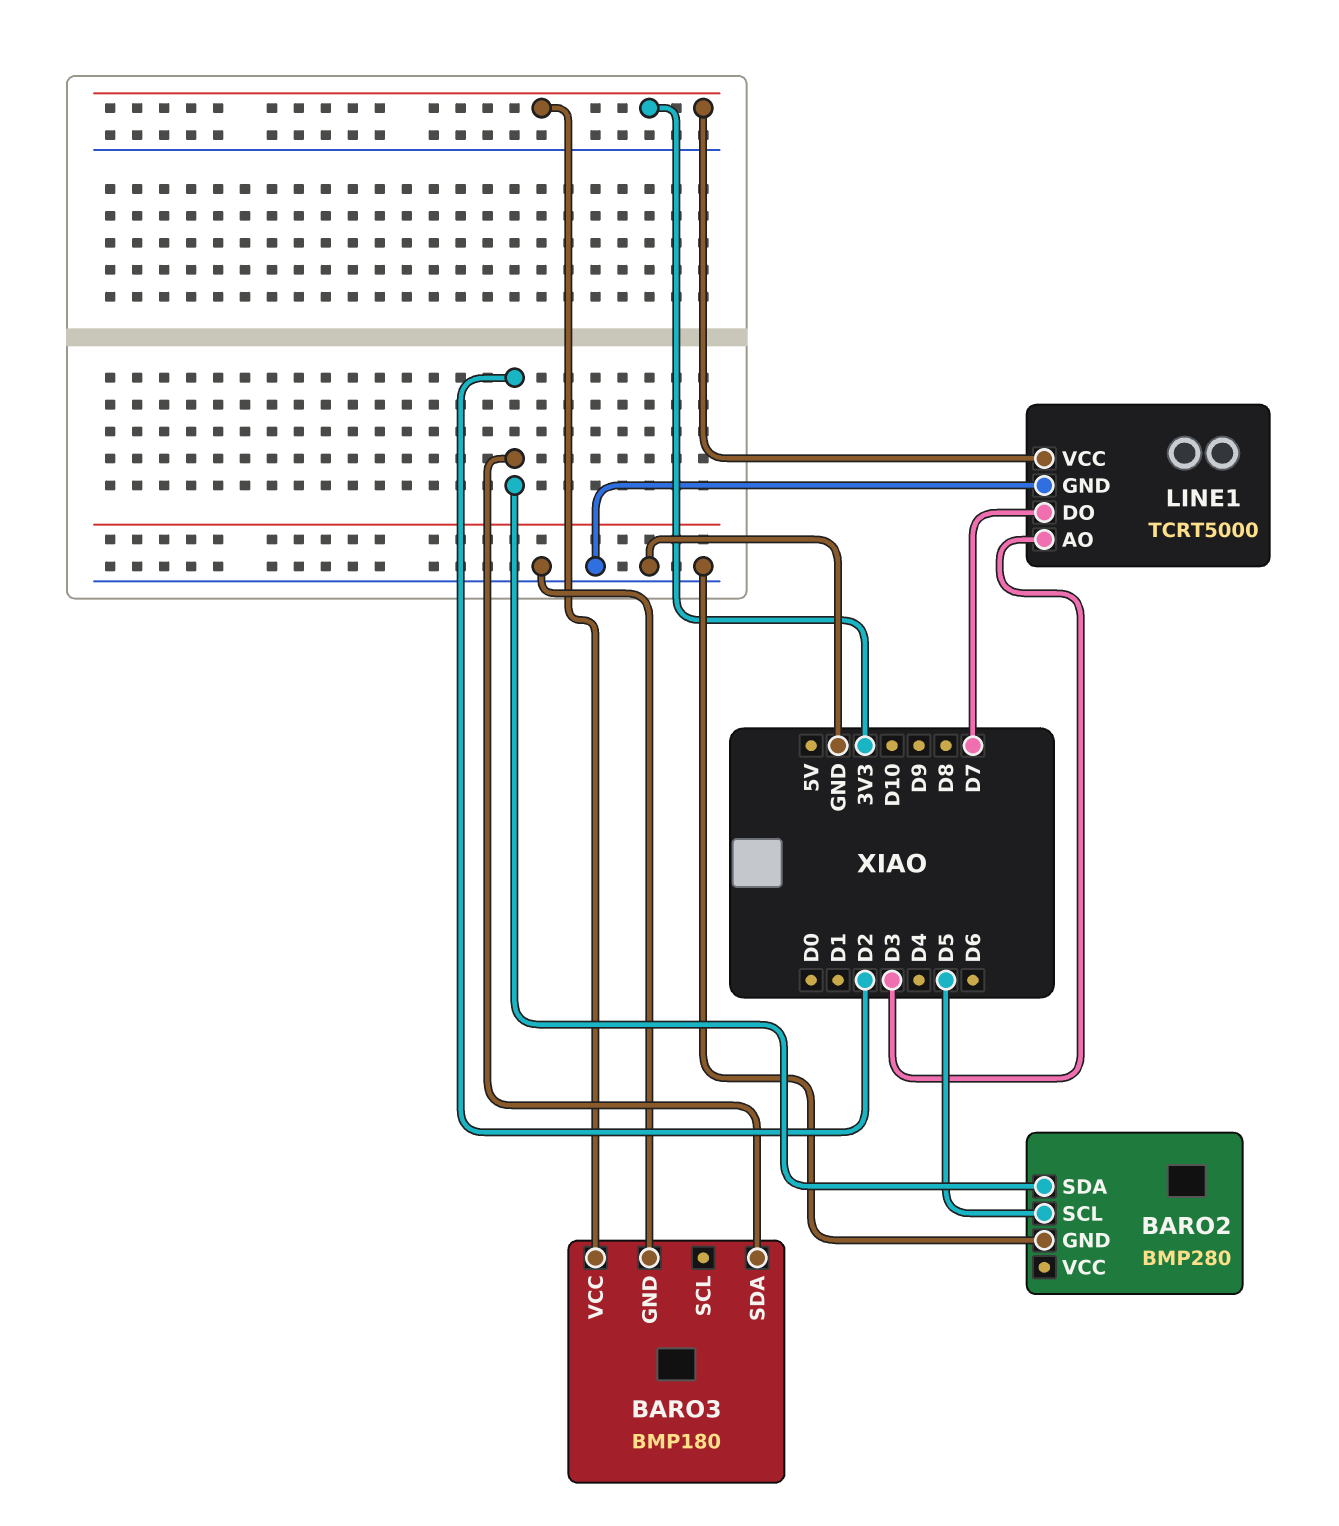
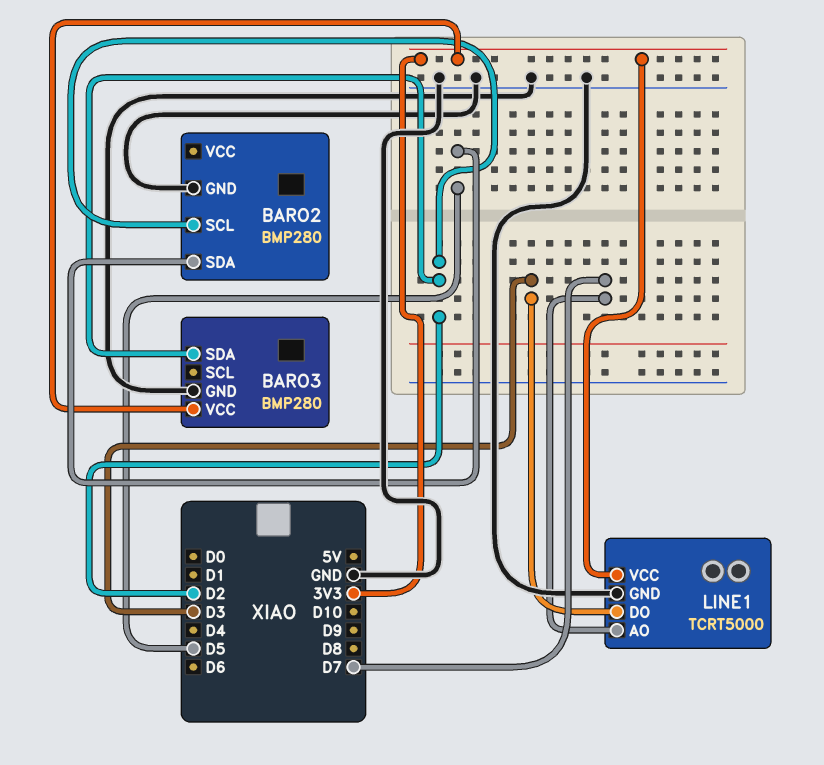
BARO2 pin SCL: D5 -> D2
BARO2 pin SDA: D2 -> D5
BARO3: BMP180 -> BMP280
LINE1 pin AO: D3 -> D7
LINE1 pin DO: D7 -> D3

